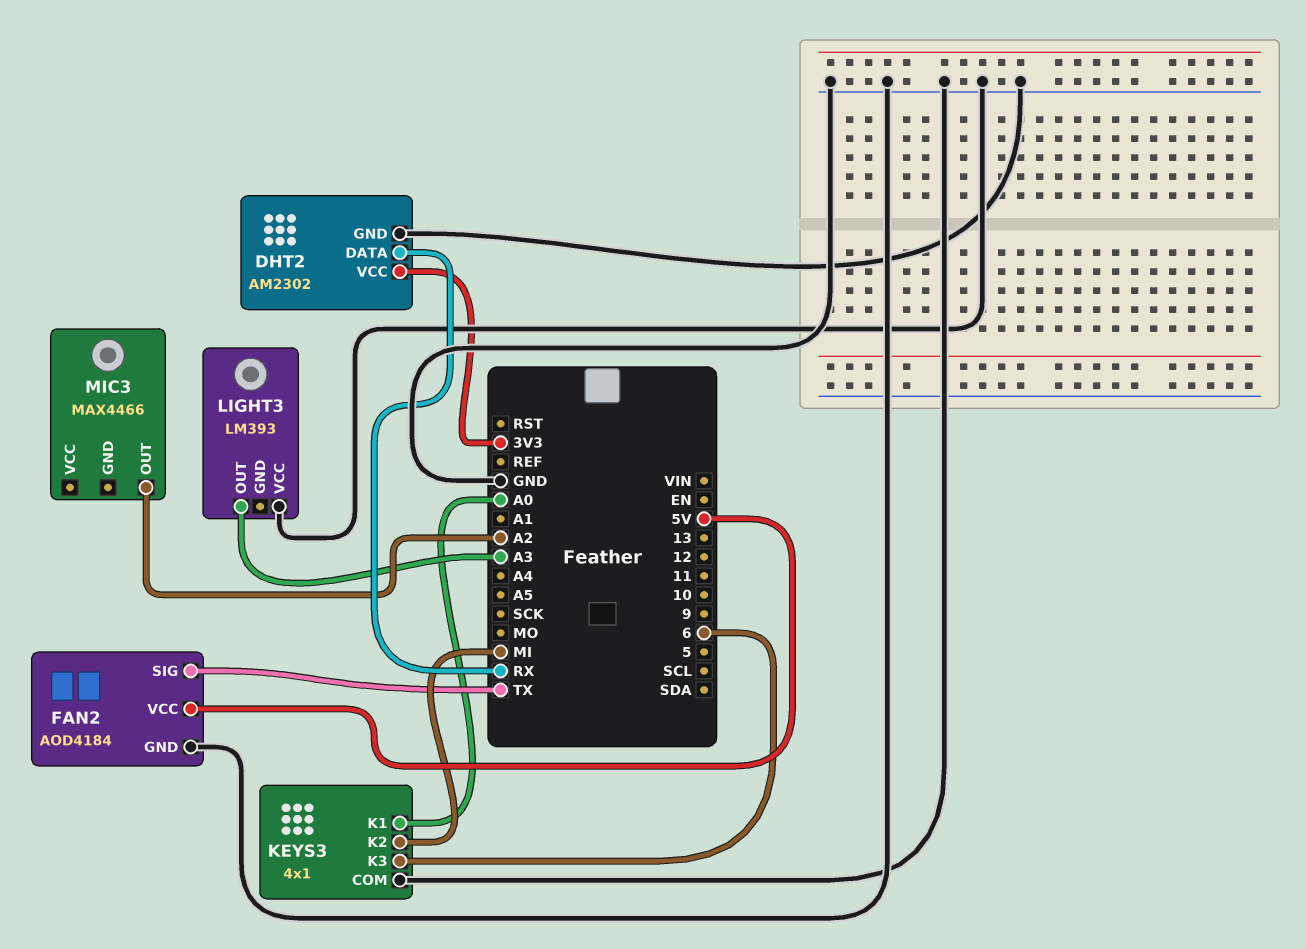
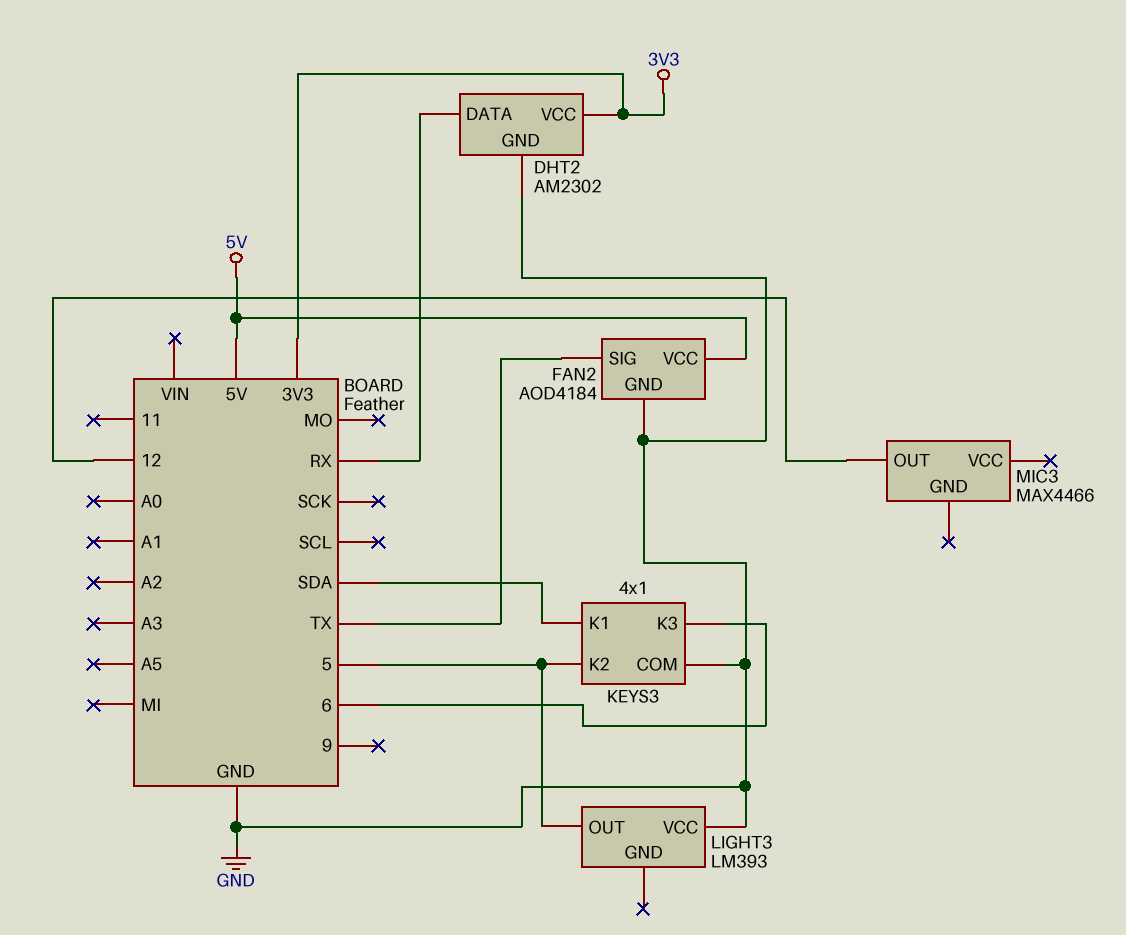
KEYS3 pin K1: A0 -> SDA
KEYS3 pin K2: MI -> 5
LIGHT3 pin OUT: A3 -> 5
MIC3 pin OUT: A2 -> 12

